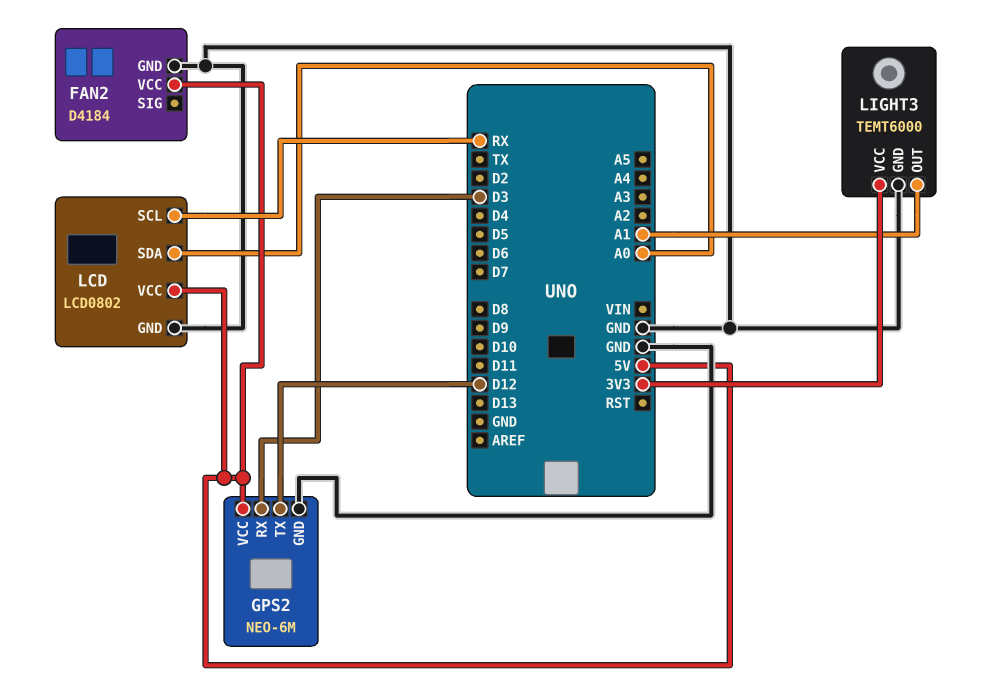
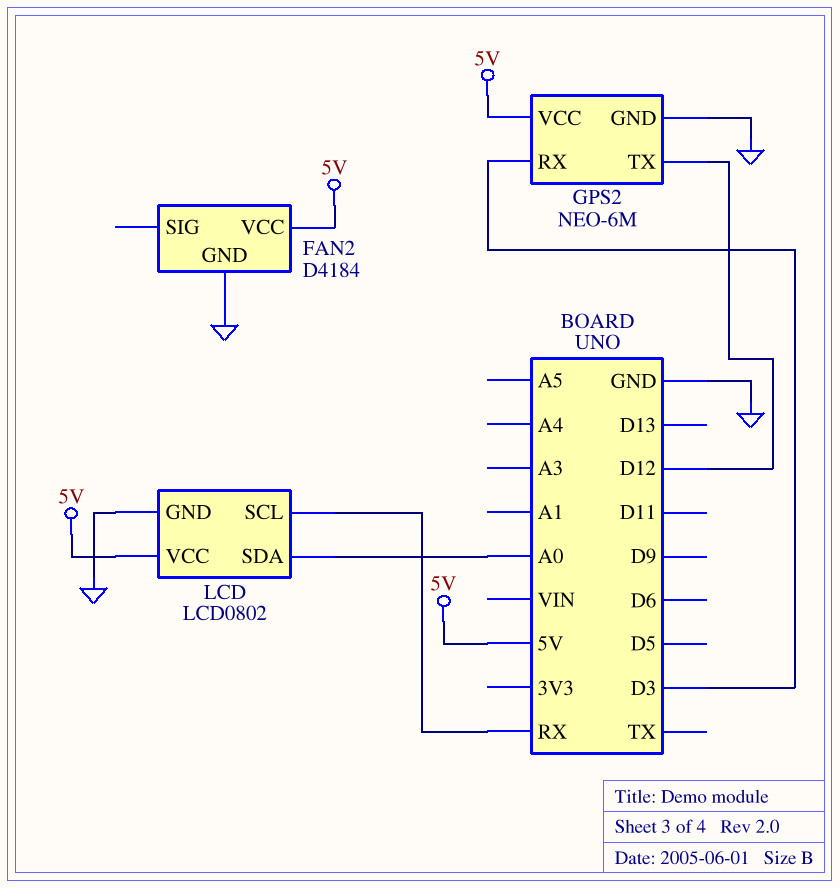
LIGHT3: TEMT6000 -> none
LIGHT3 pin GND: GND -> none
LIGHT3 pin OUT: A1 -> none
LIGHT3 pin VCC: 3V3 -> none

